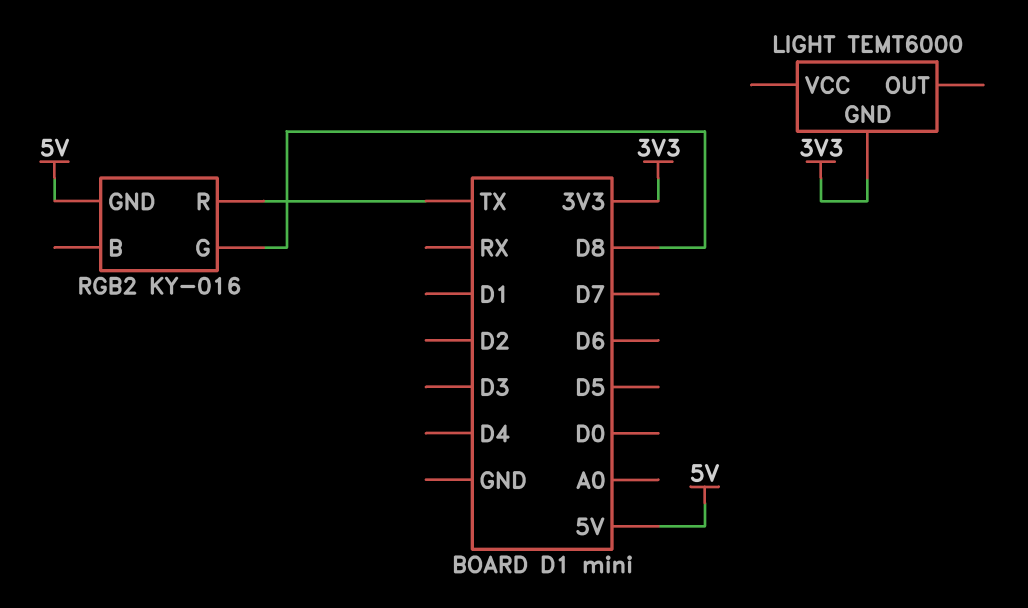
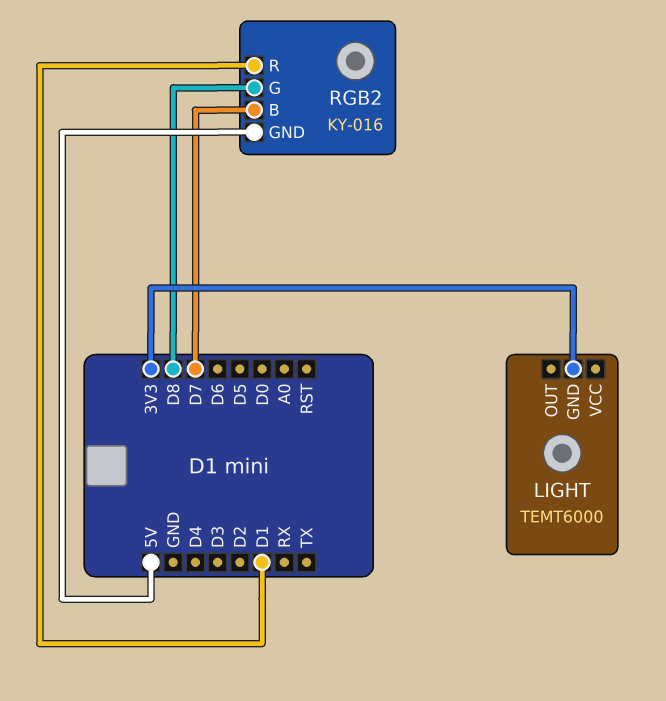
RGB2 pin B: none -> D7
RGB2 pin R: TX -> D1

